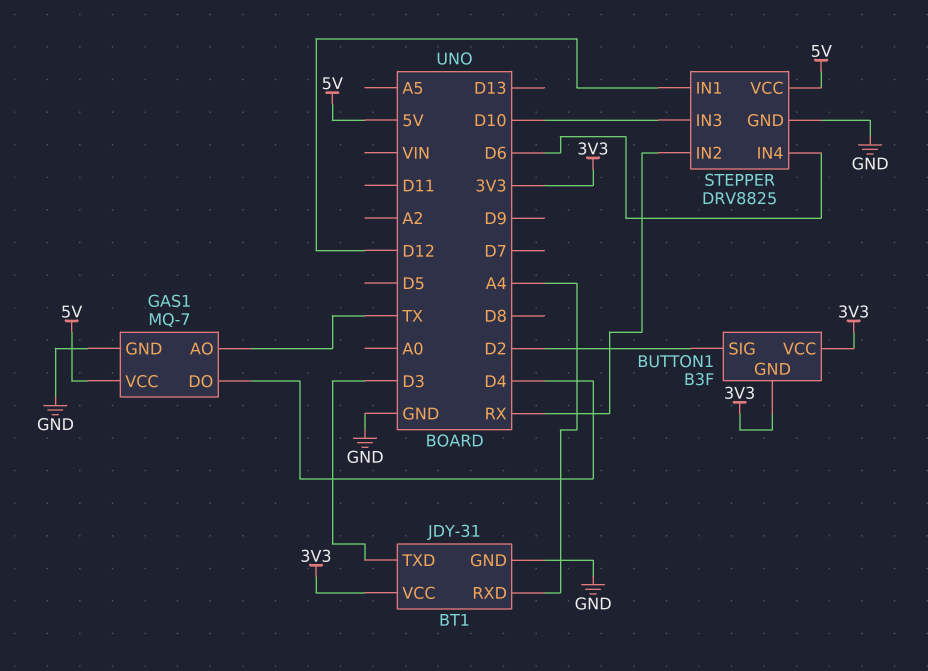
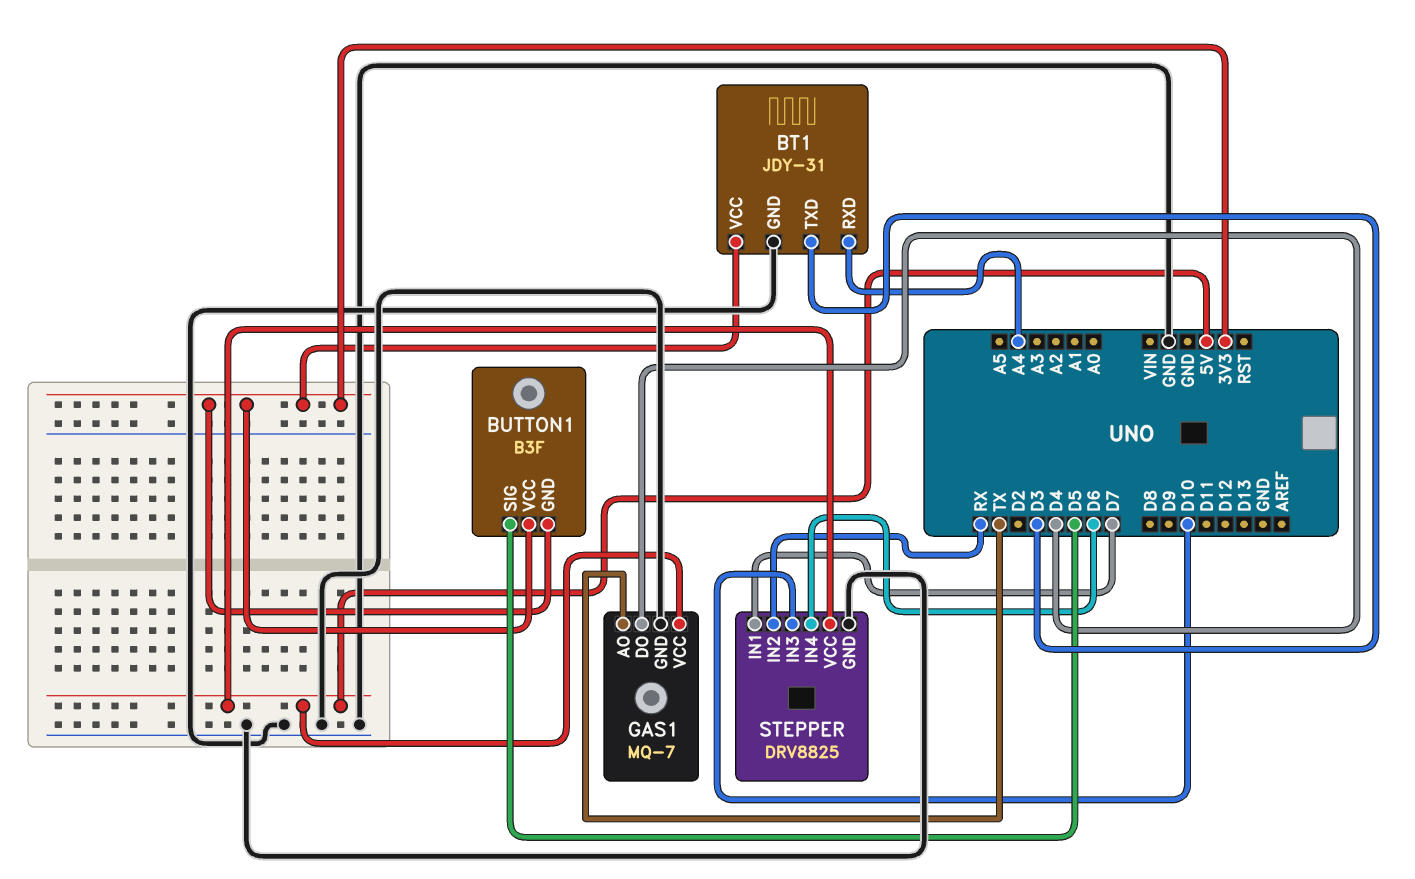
BUTTON1 pin SIG: D2 -> D5
STEPPER pin IN1: D12 -> D7

